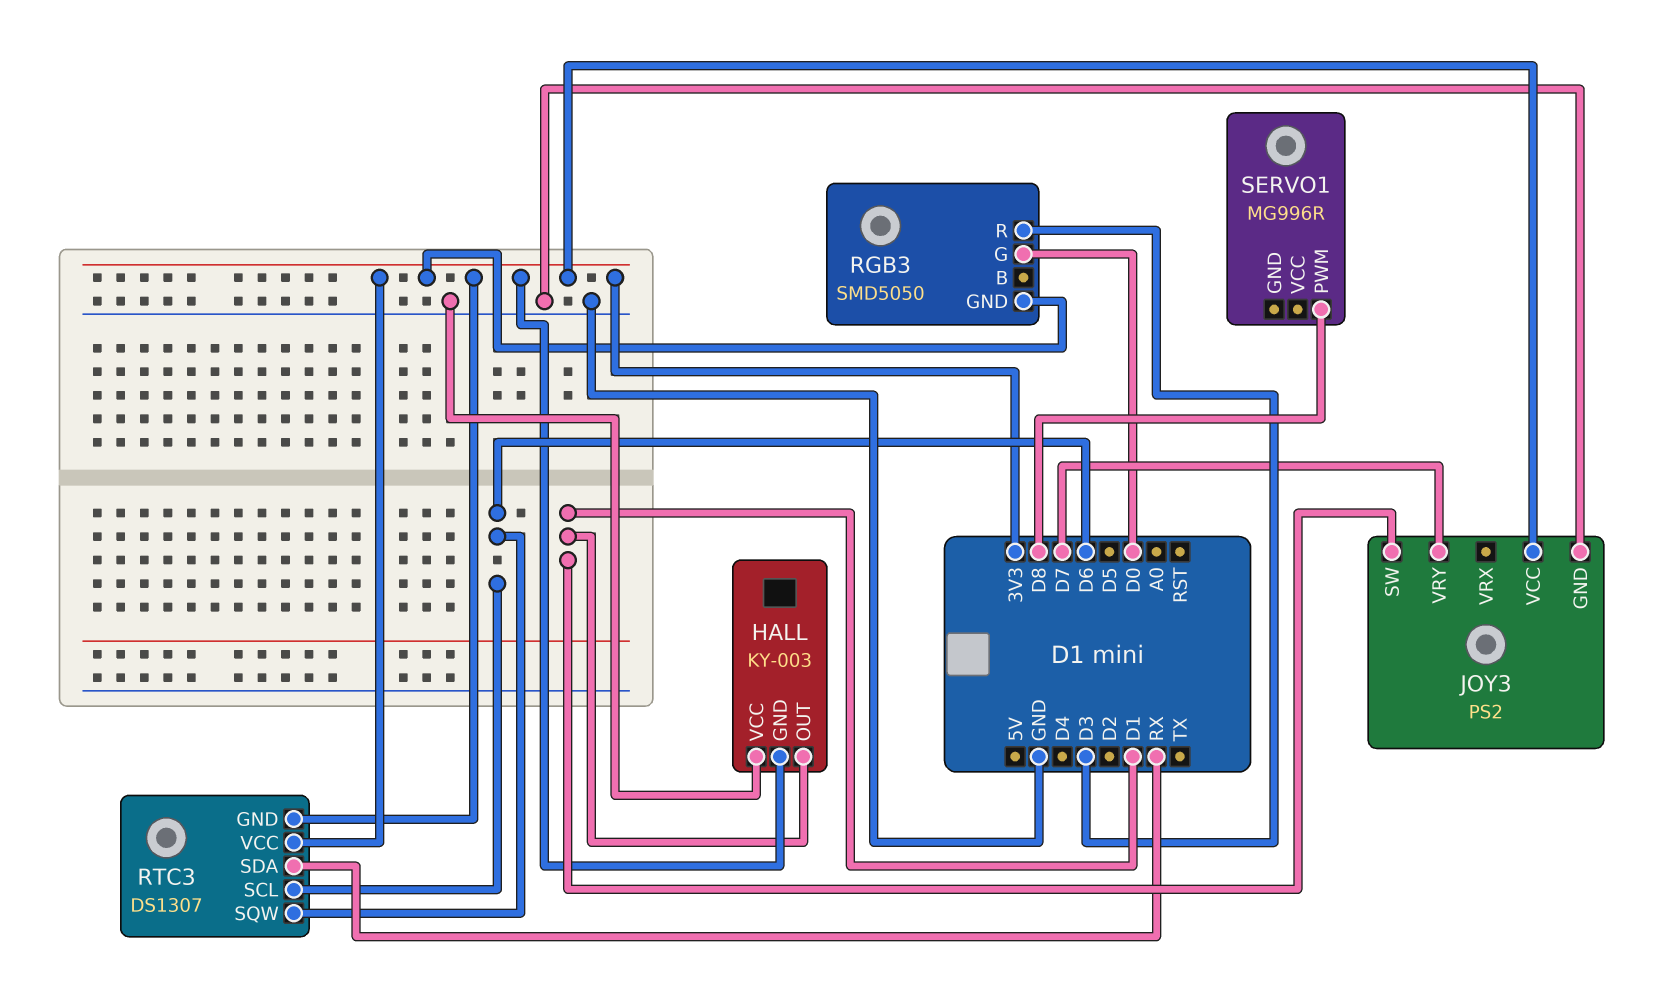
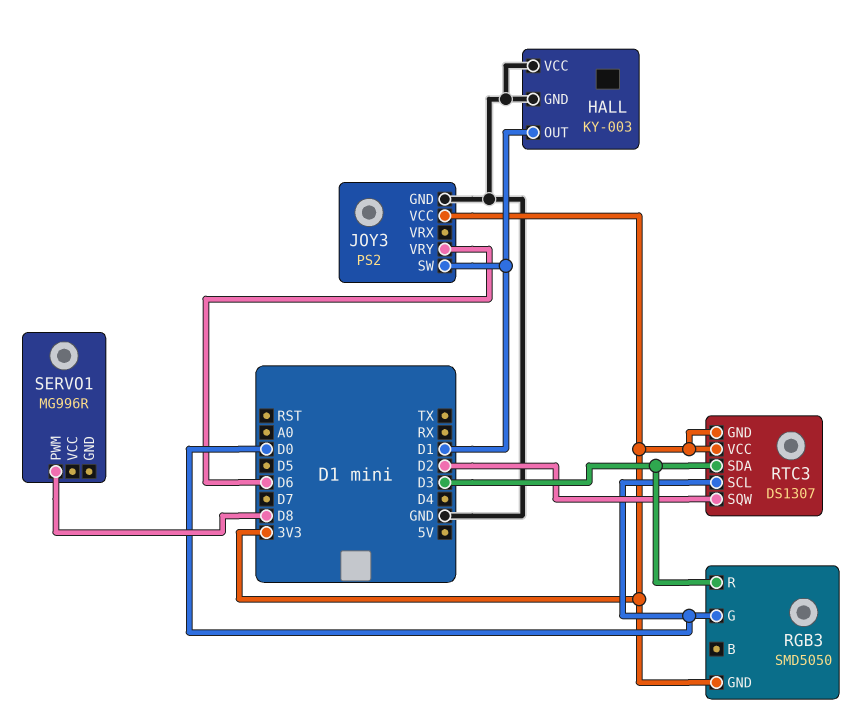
HALL pin GND: 3V3 -> GND
JOY3 pin VRY: D7 -> D6
RTC3 pin SCL: D6 -> D0
RTC3 pin SDA: RX -> D3
RTC3 pin SQW: D6 -> D2

